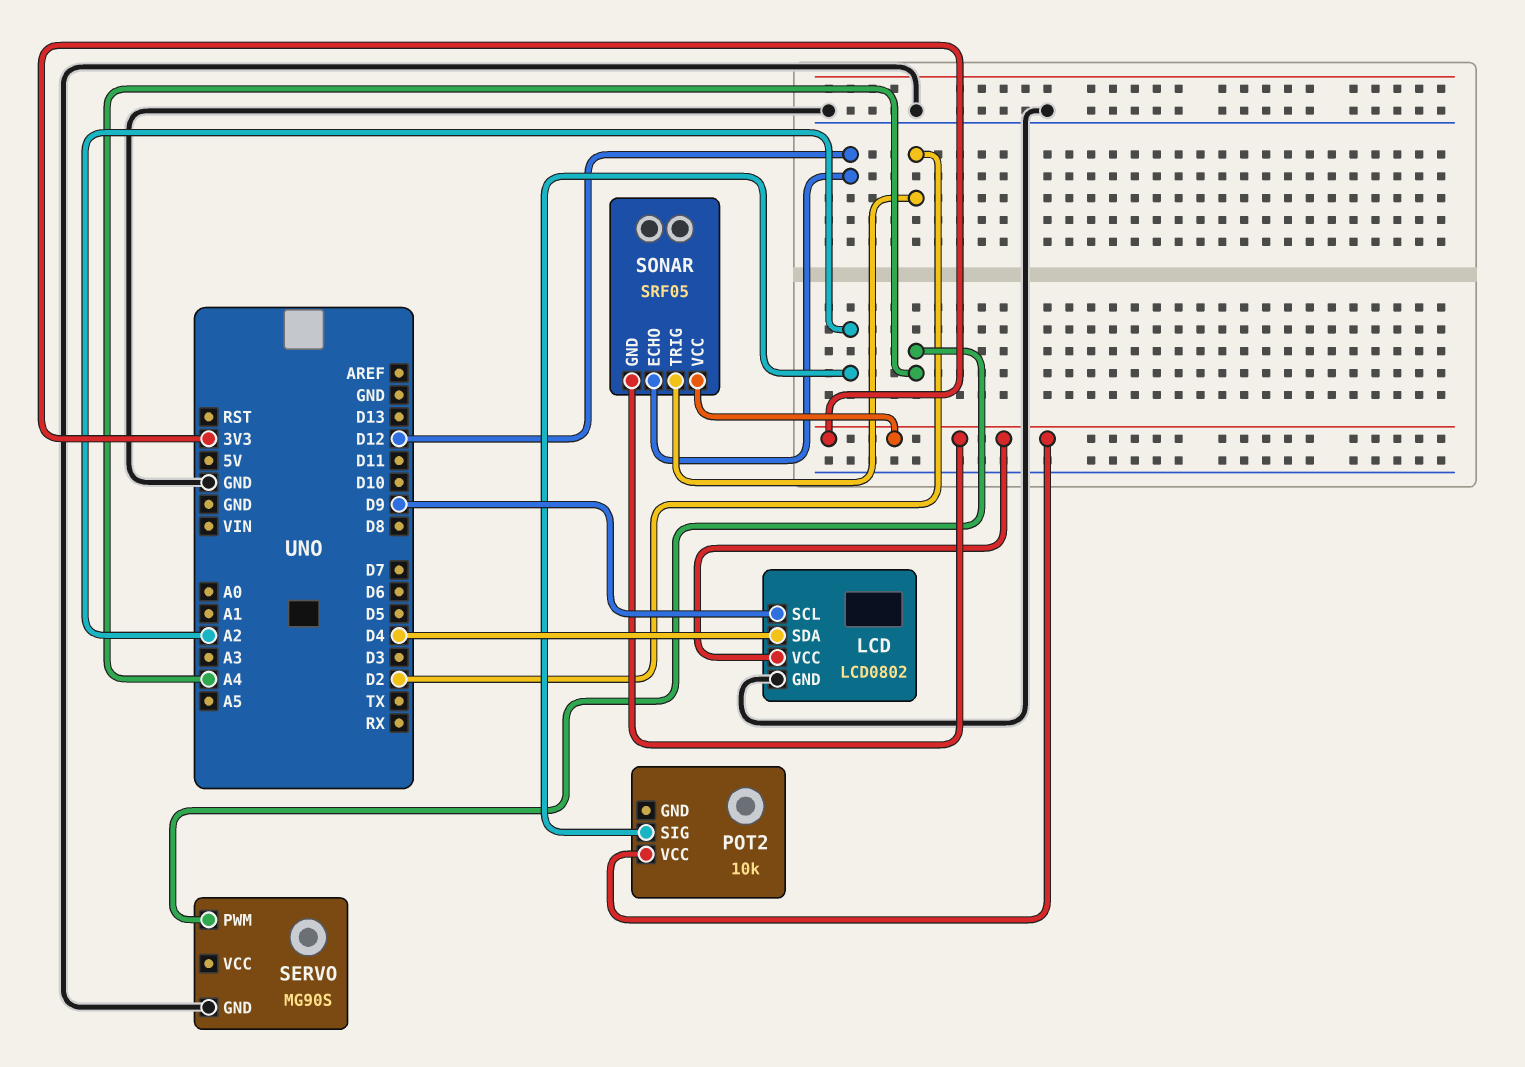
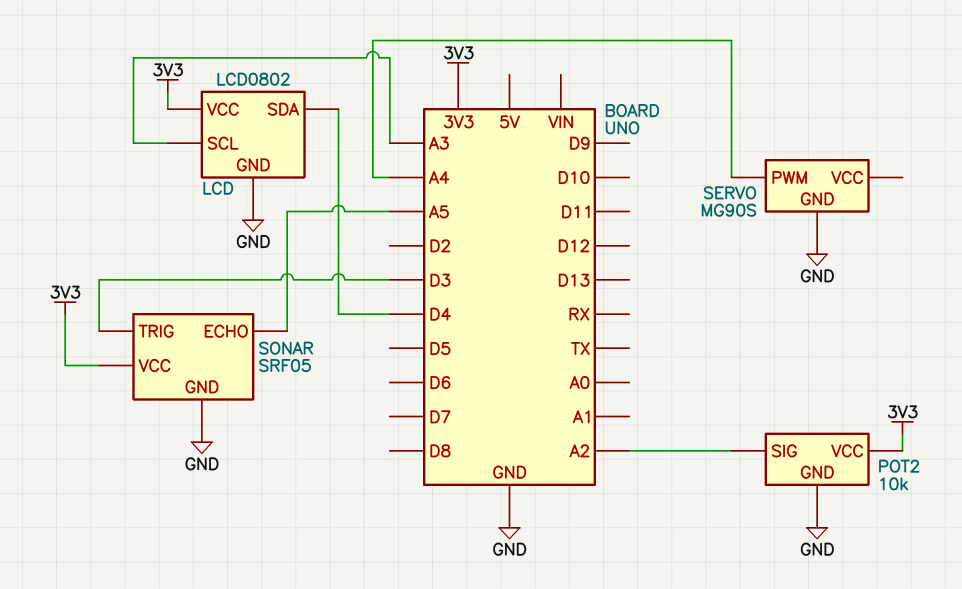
LCD pin SCL: D9 -> A3
POT2 pin GND: none -> GND
SONAR pin ECHO: D12 -> A5
SONAR pin GND: 3V3 -> GND
SONAR pin TRIG: D2 -> D3

